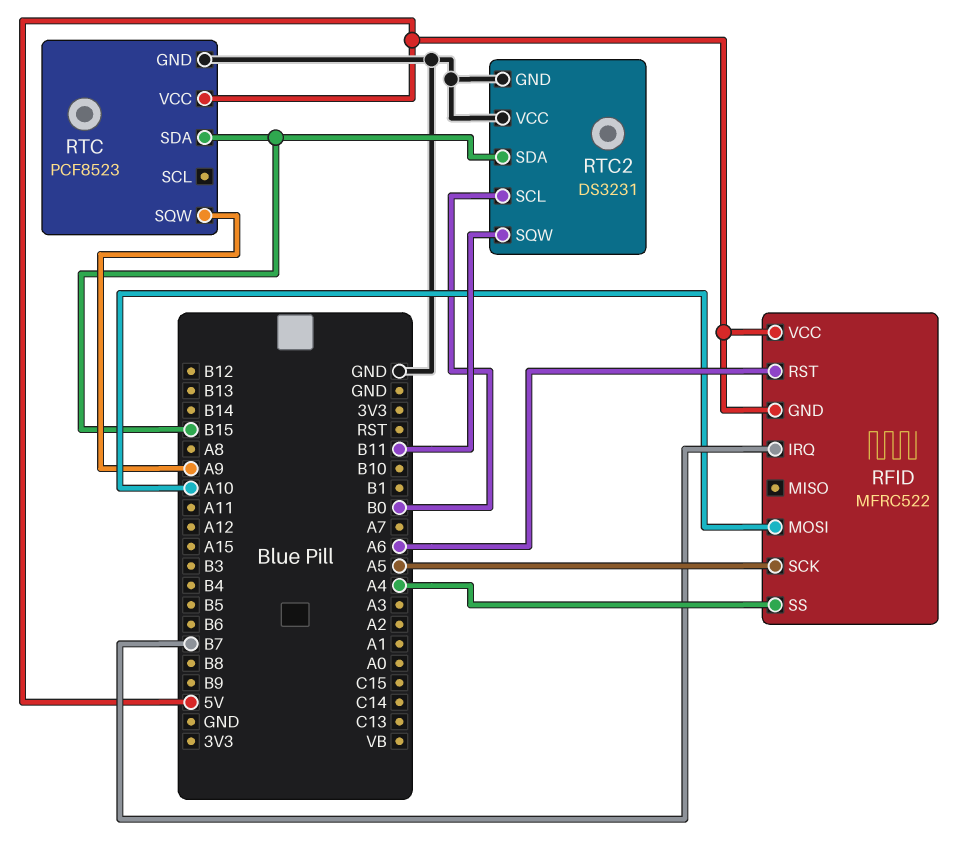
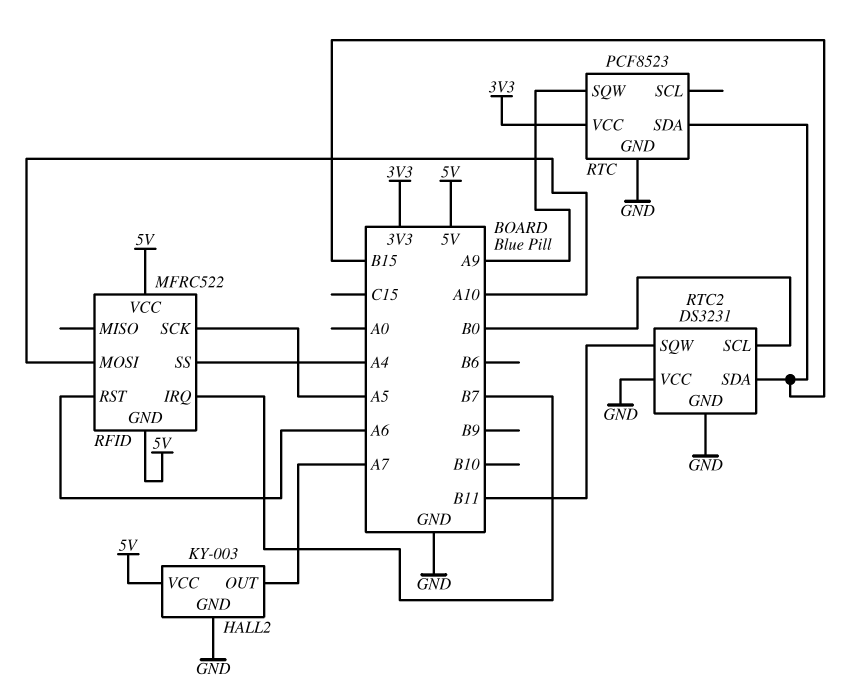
HALL2: none -> KY-003
HALL2 pin GND: none -> GND
HALL2 pin OUT: none -> A7
HALL2 pin VCC: none -> 5V
RTC pin VCC: 5V -> 3V3

